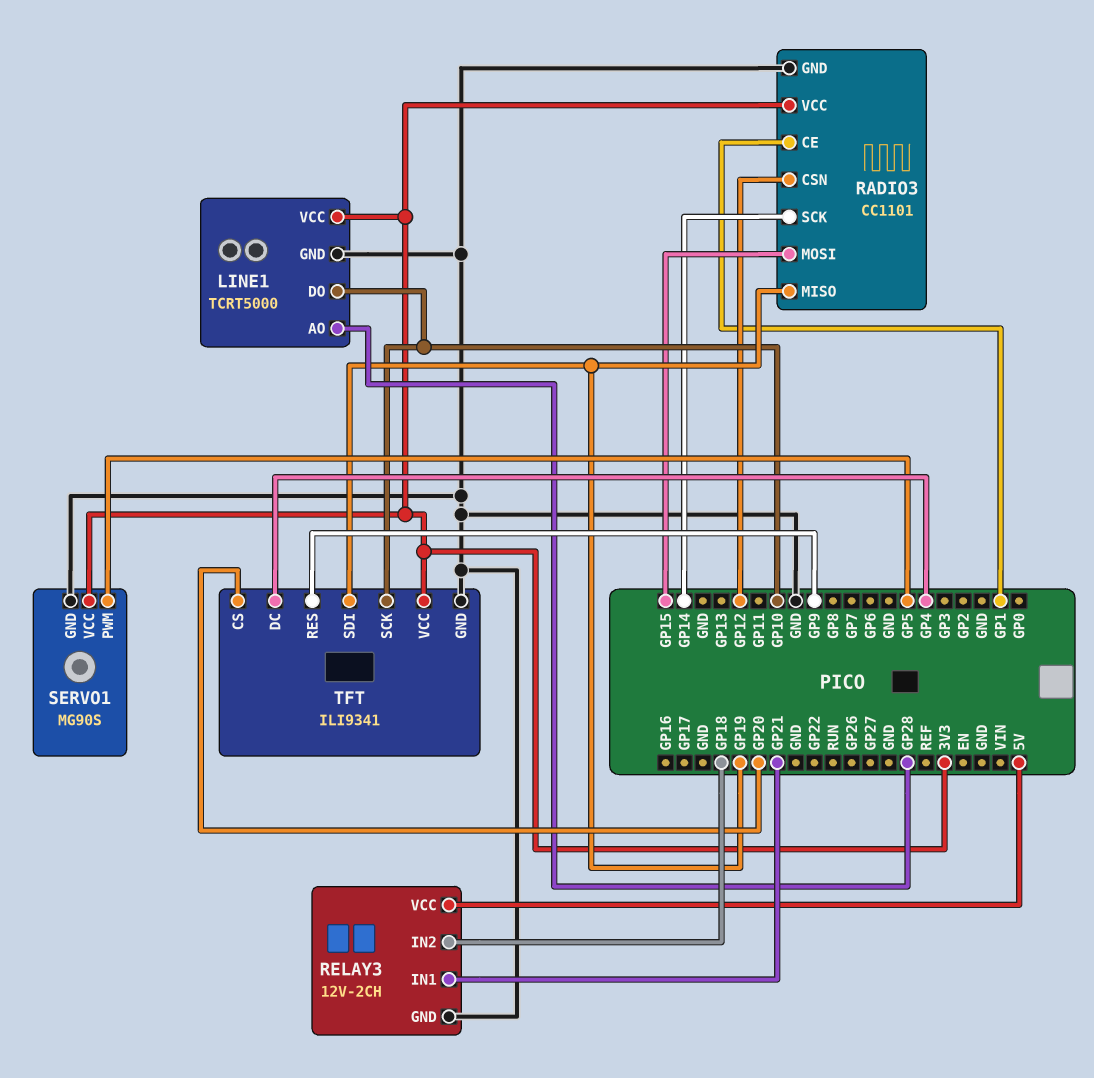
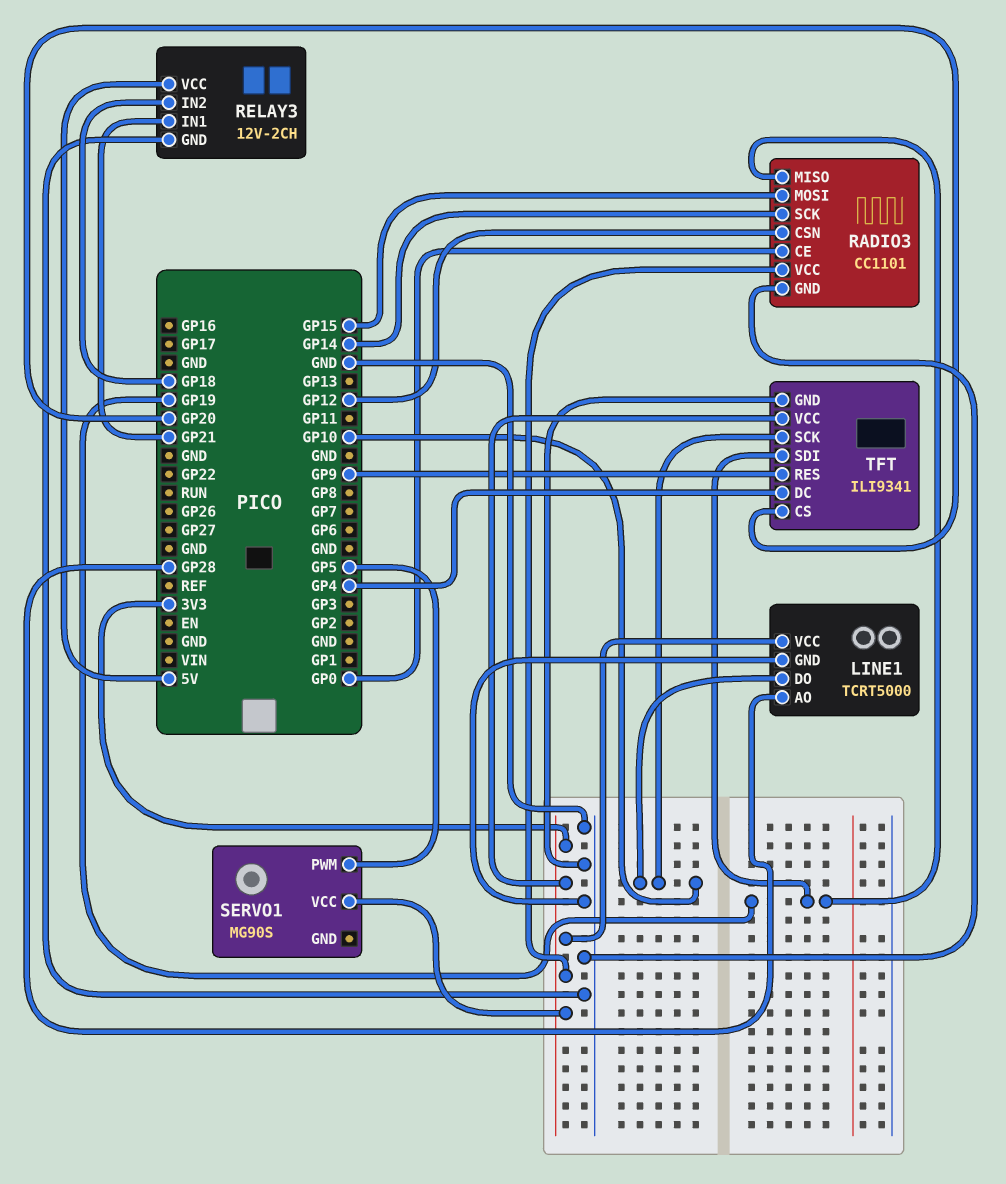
RADIO3 pin CE: GP1 -> GP0
SERVO1 pin GND: GND -> none

